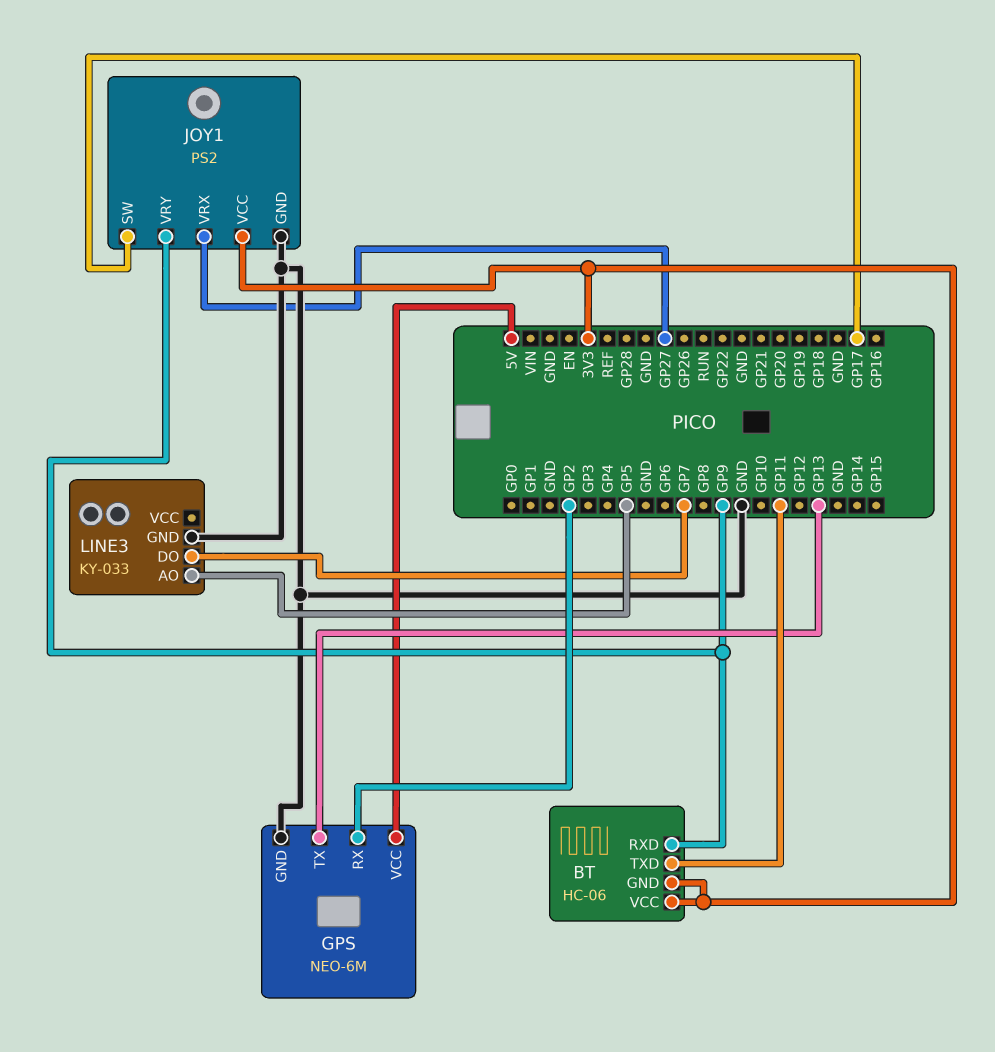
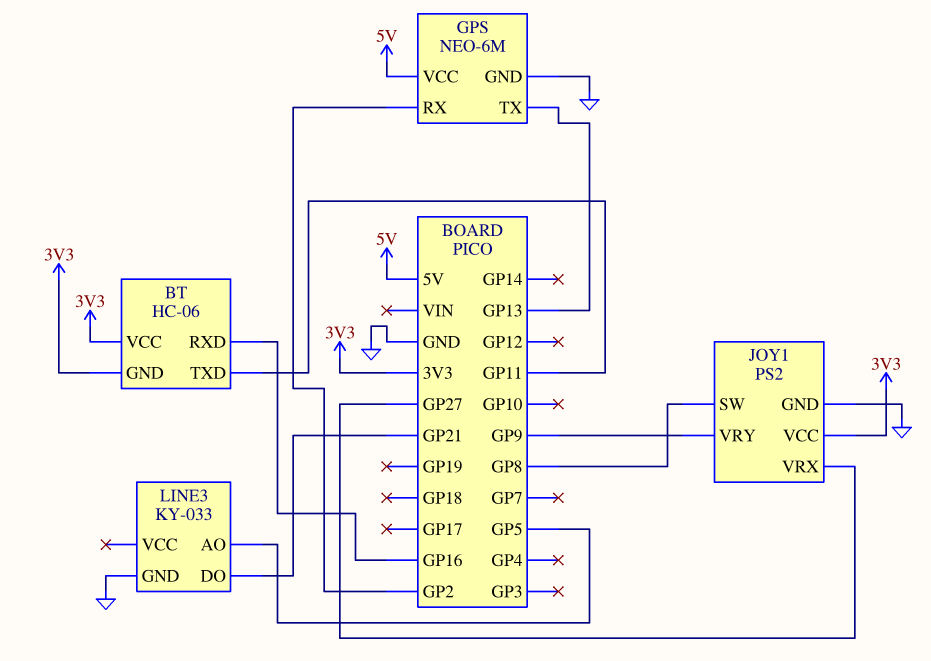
BT pin RXD: GP9 -> GP16
JOY1 pin SW: GP17 -> GP8
LINE3 pin DO: GP7 -> GP21

